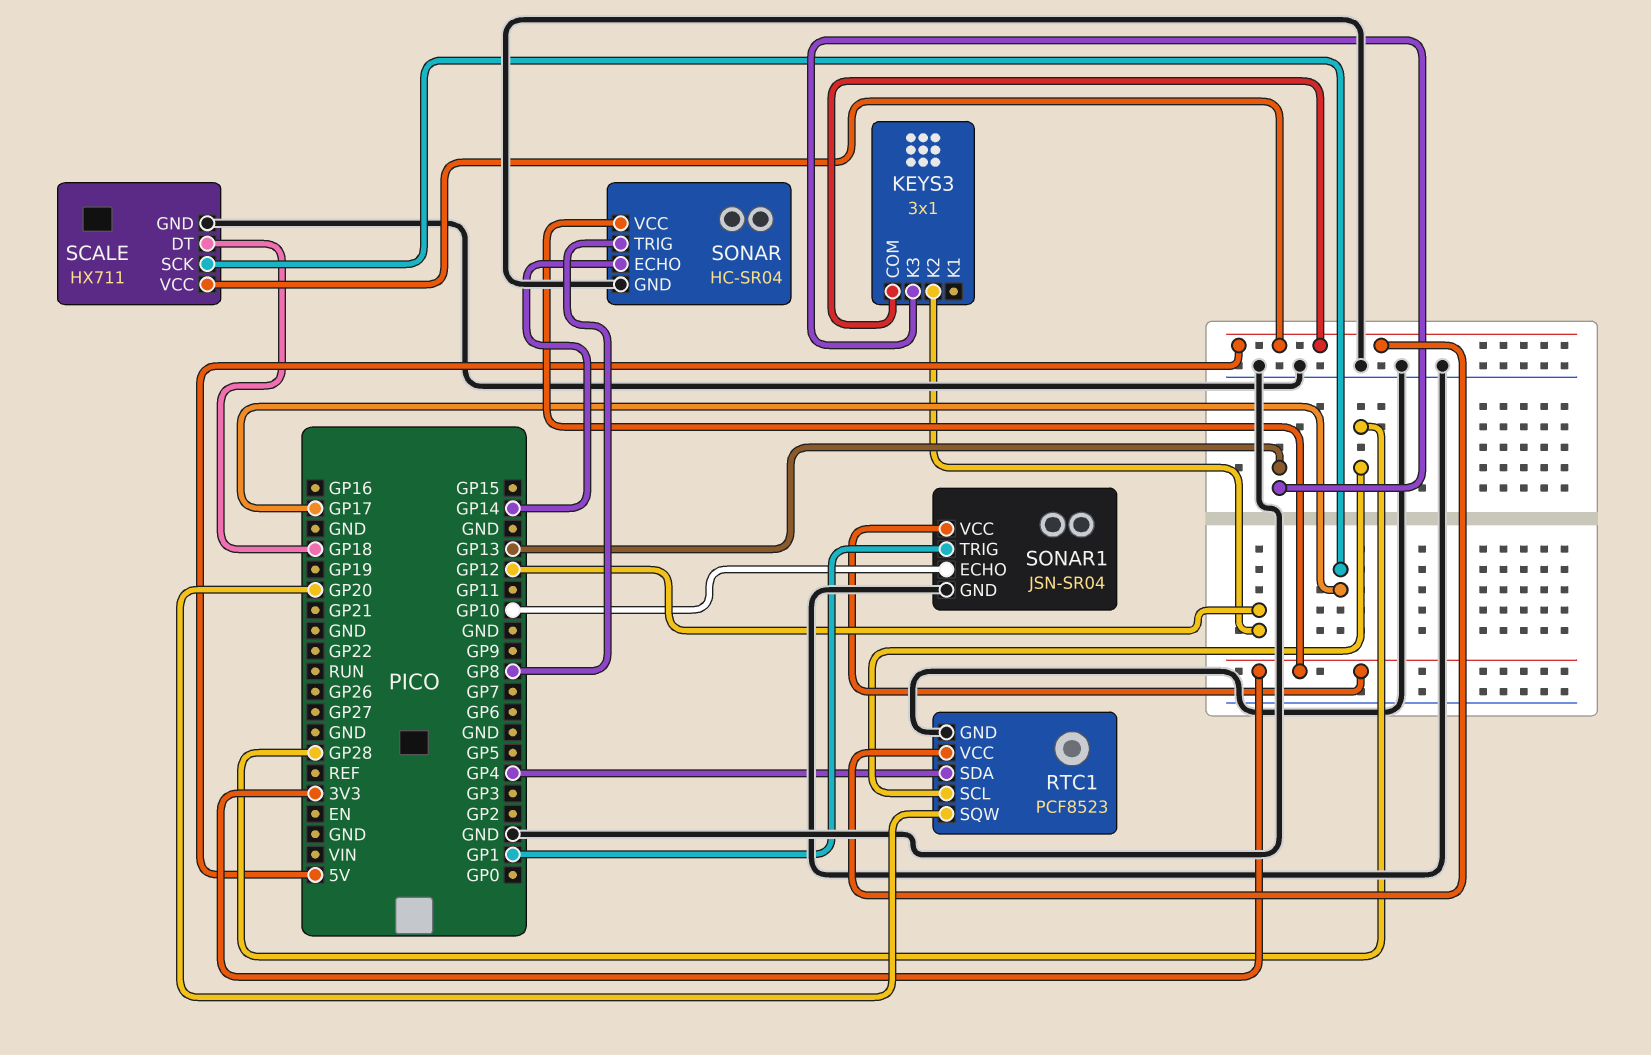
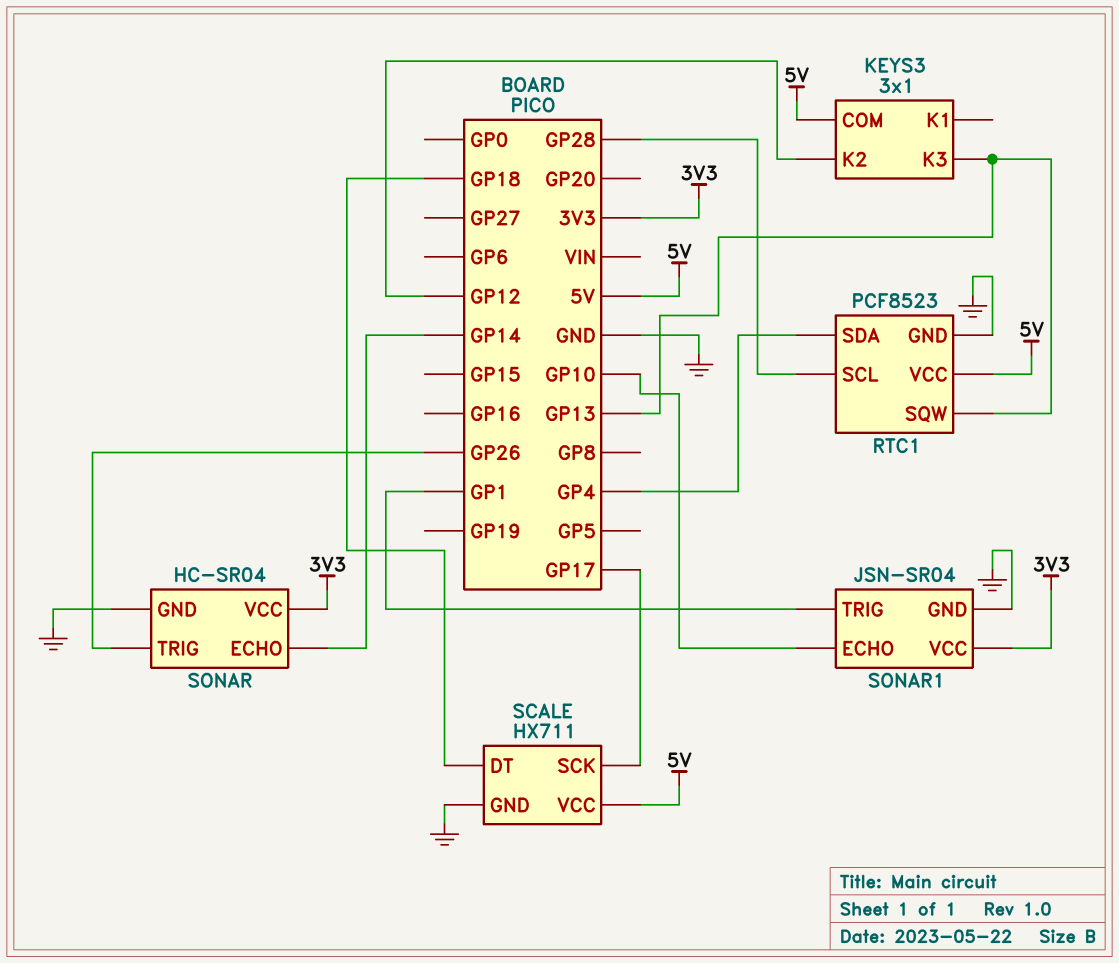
RTC1 pin SQW: GP20 -> GP13
SONAR pin TRIG: GP8 -> GP26

